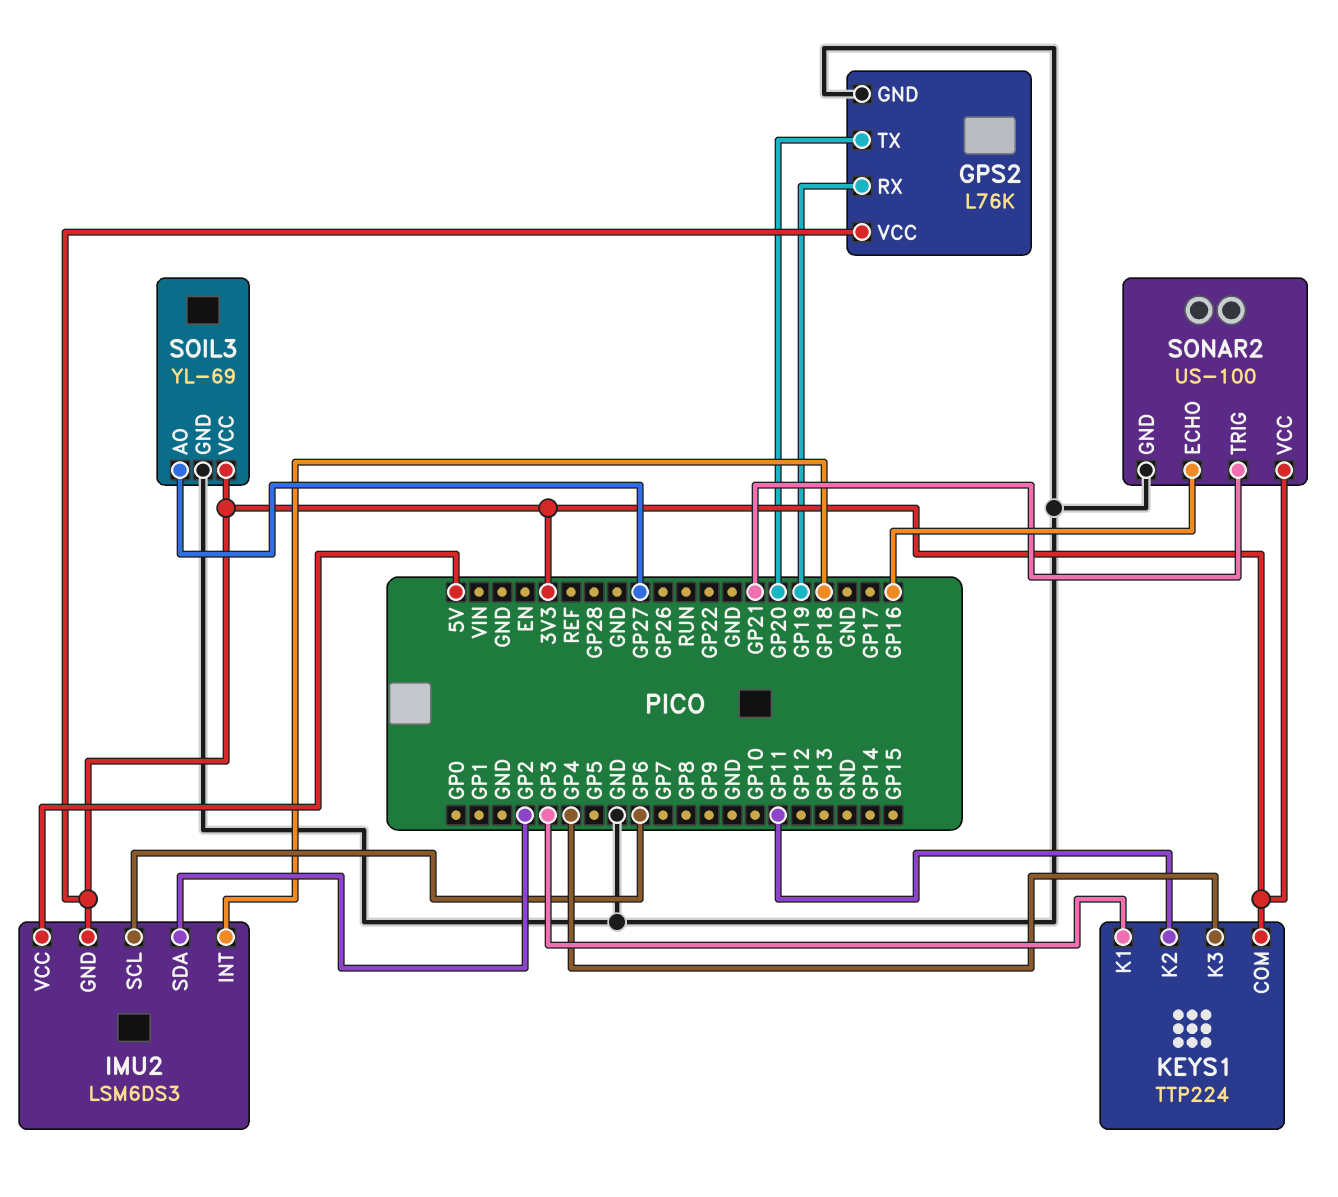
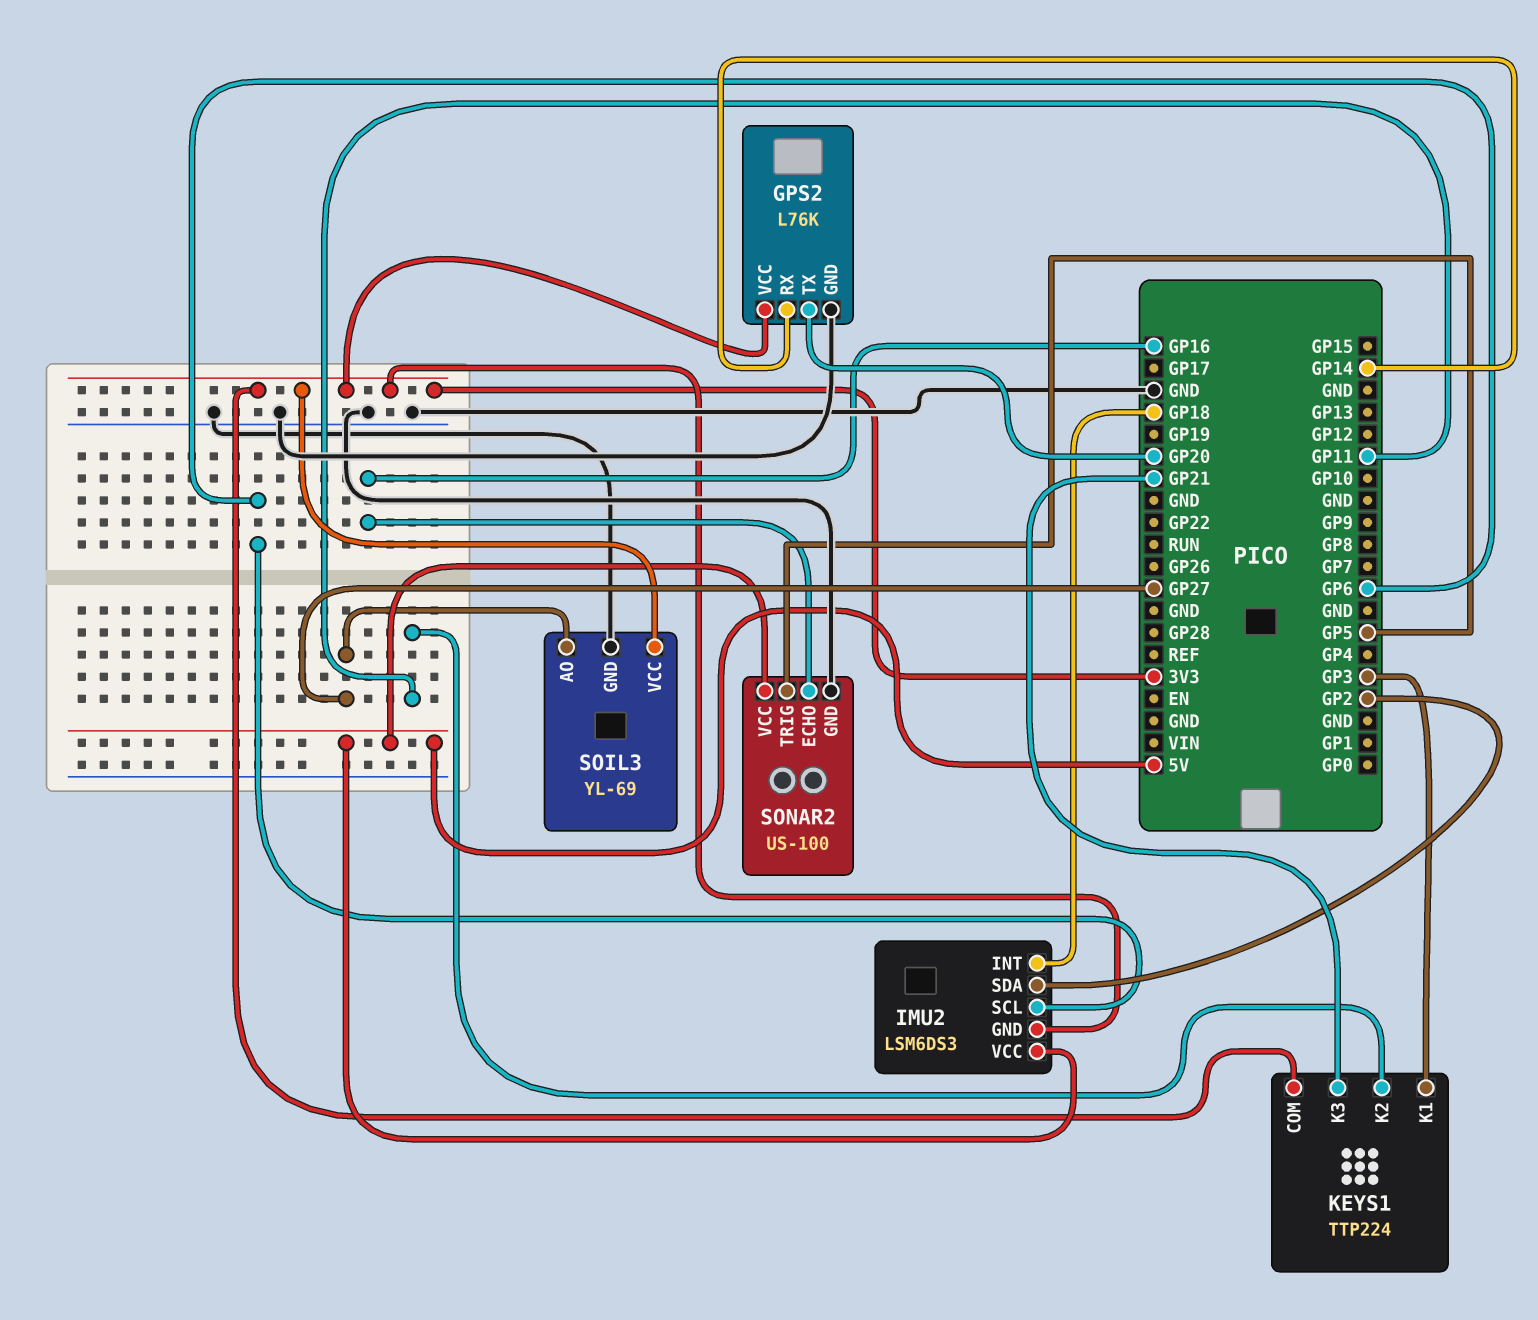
GPS2 pin RX: GP19 -> GP14
KEYS1 pin K3: GP4 -> GP21
SONAR2 pin TRIG: GP21 -> GP5
SONAR2 pin VCC: 3V3 -> 5V

